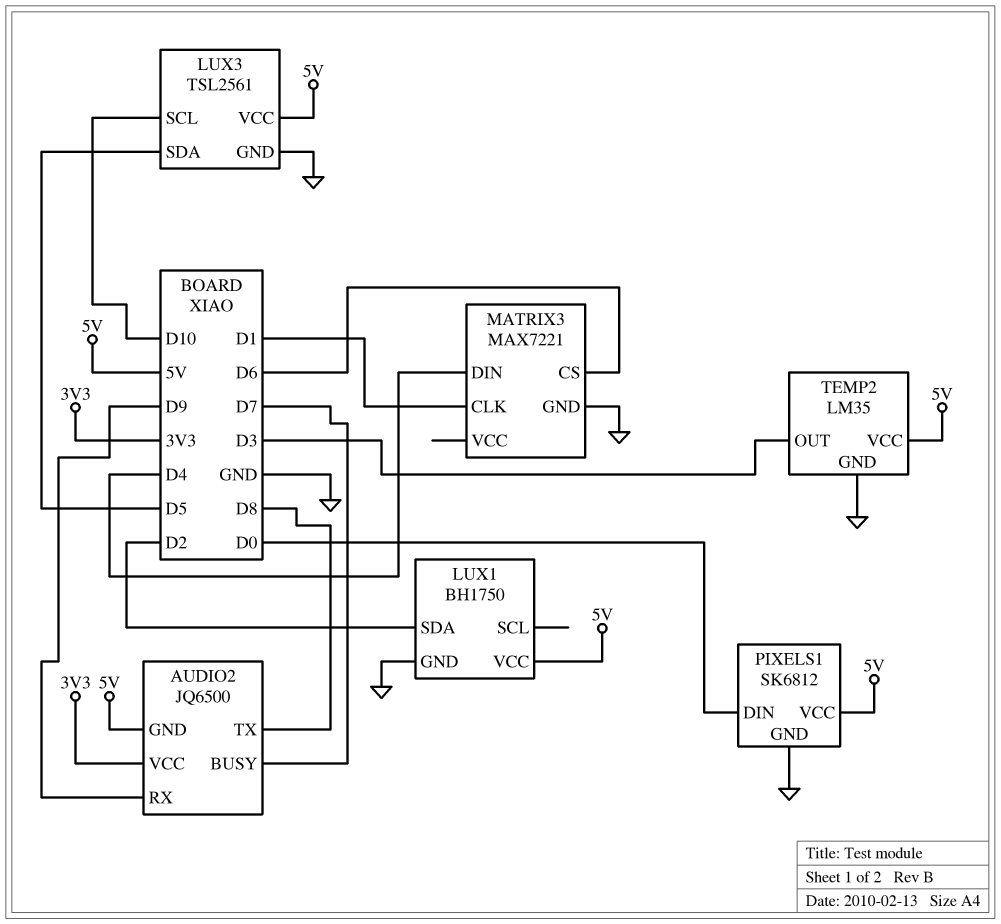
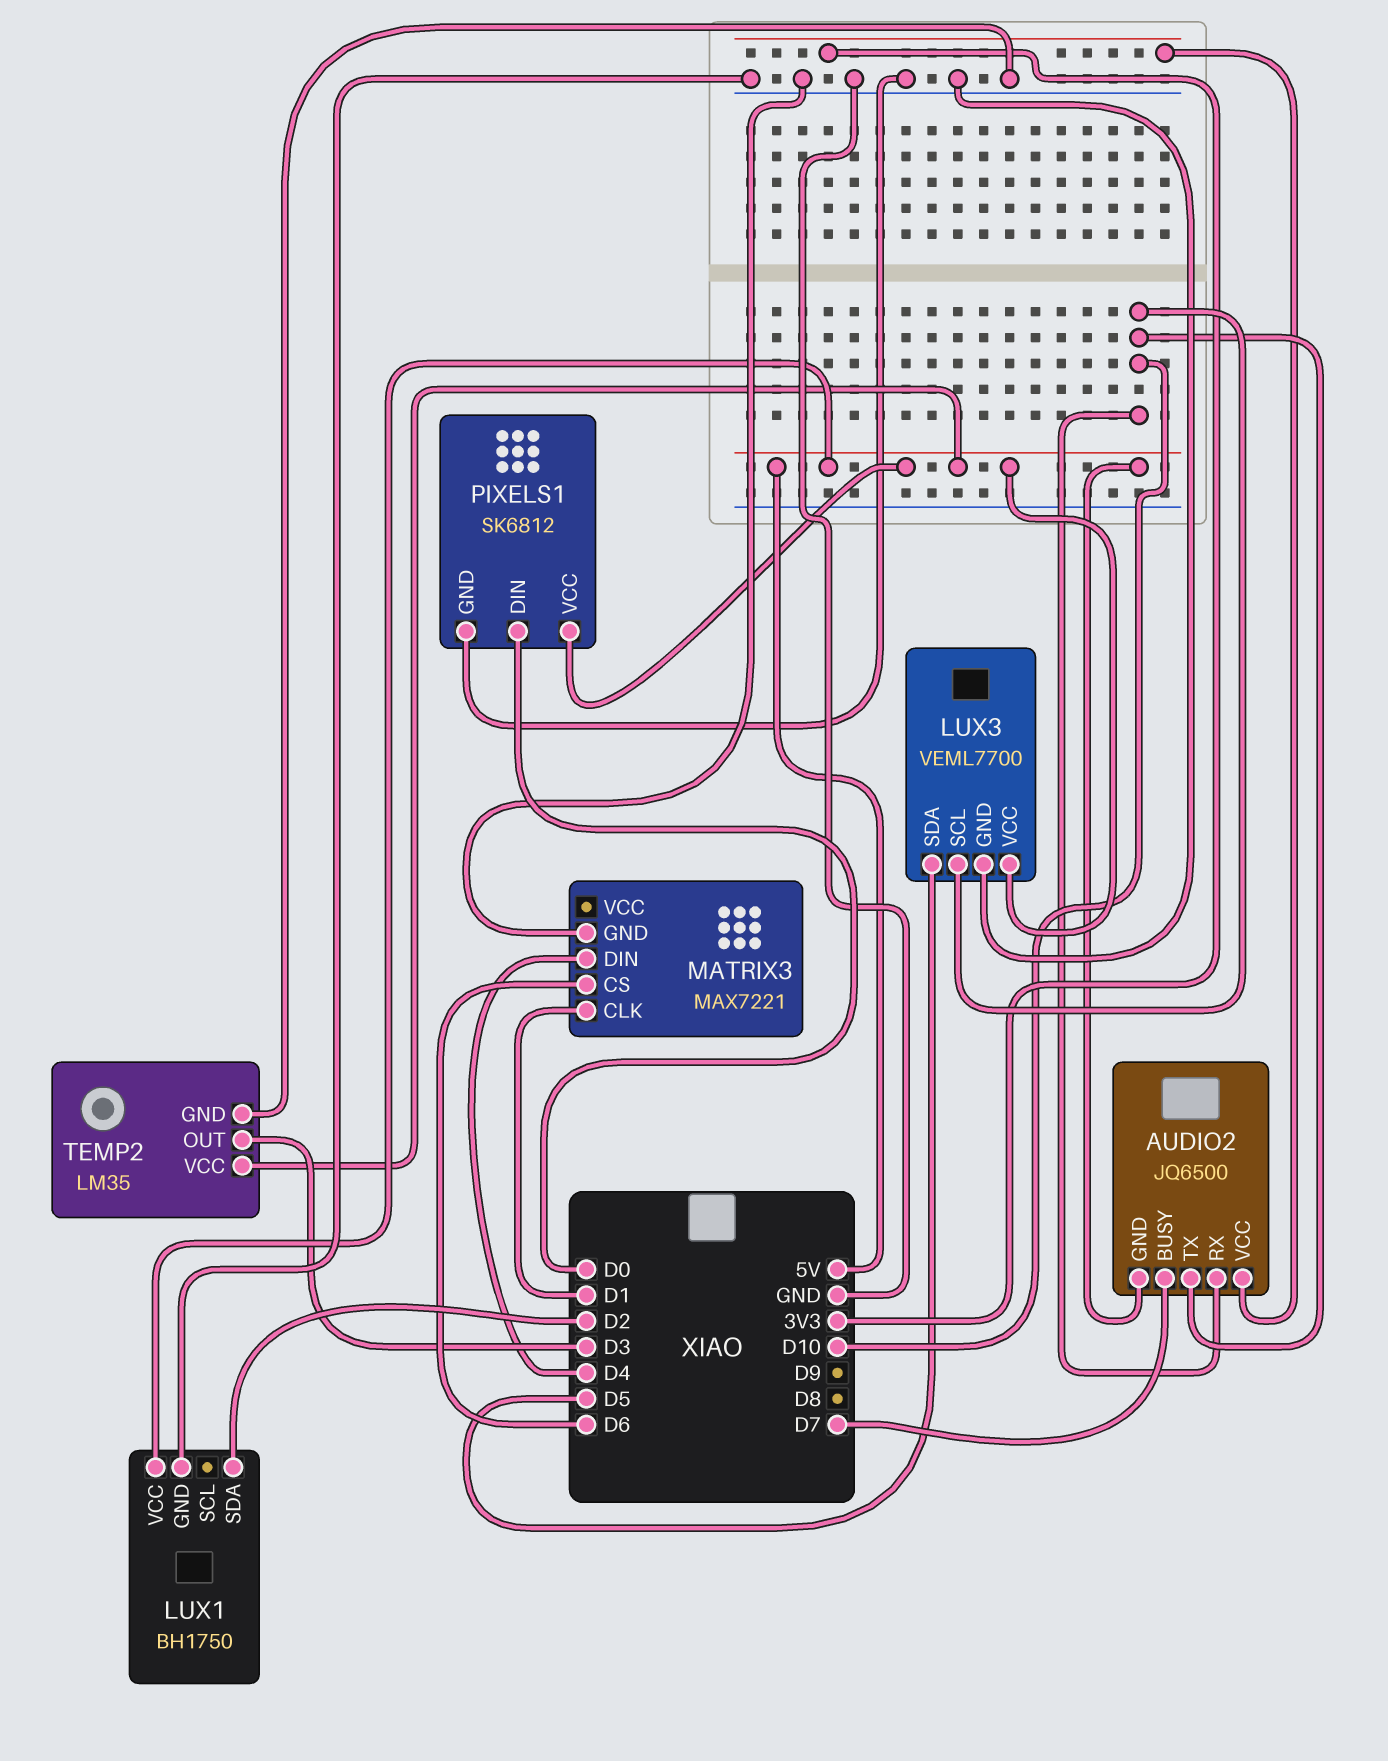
AUDIO2 pin RX: D9 -> D10
AUDIO2 pin TX: D8 -> D10
LUX3: TSL2561 -> VEML7700

